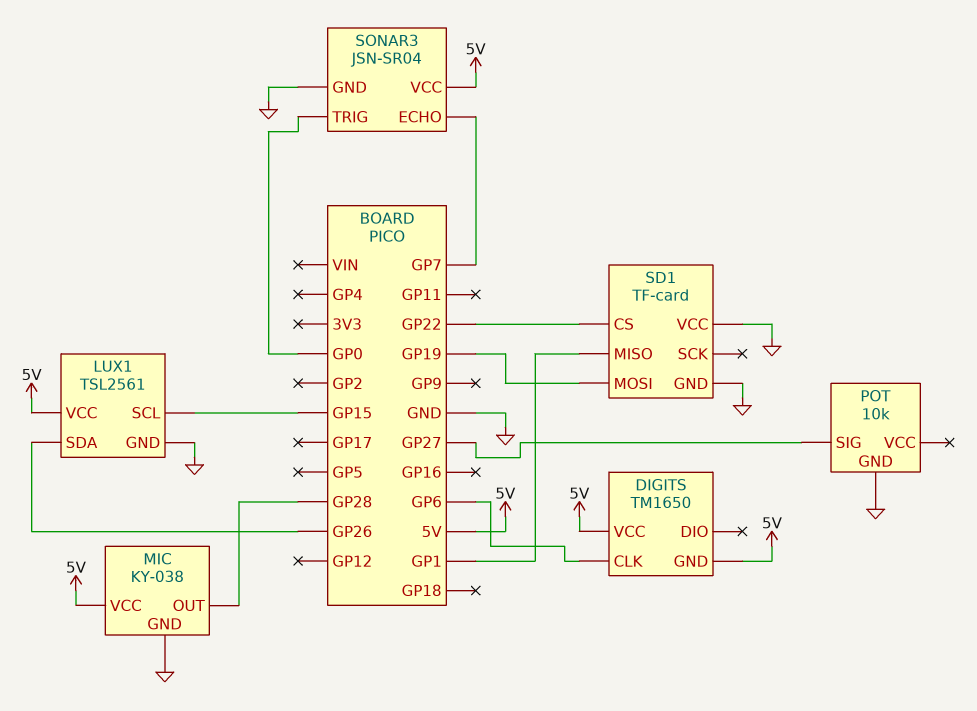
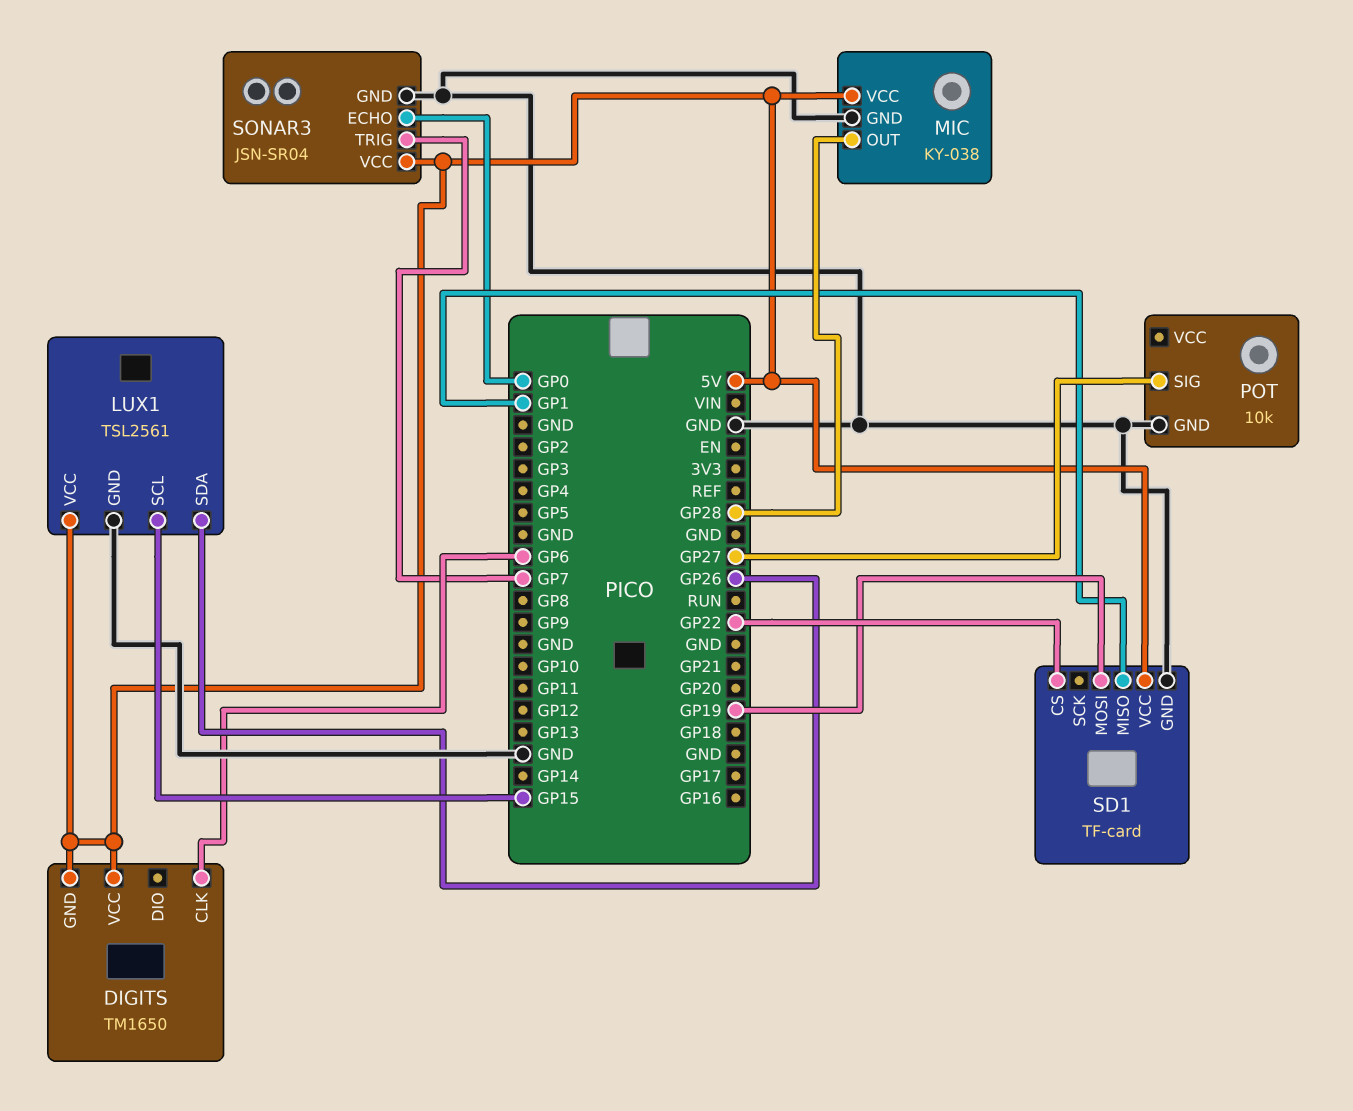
SD1 pin VCC: GND -> 5V
SONAR3 pin ECHO: GP7 -> GP0
SONAR3 pin TRIG: GP0 -> GP7

